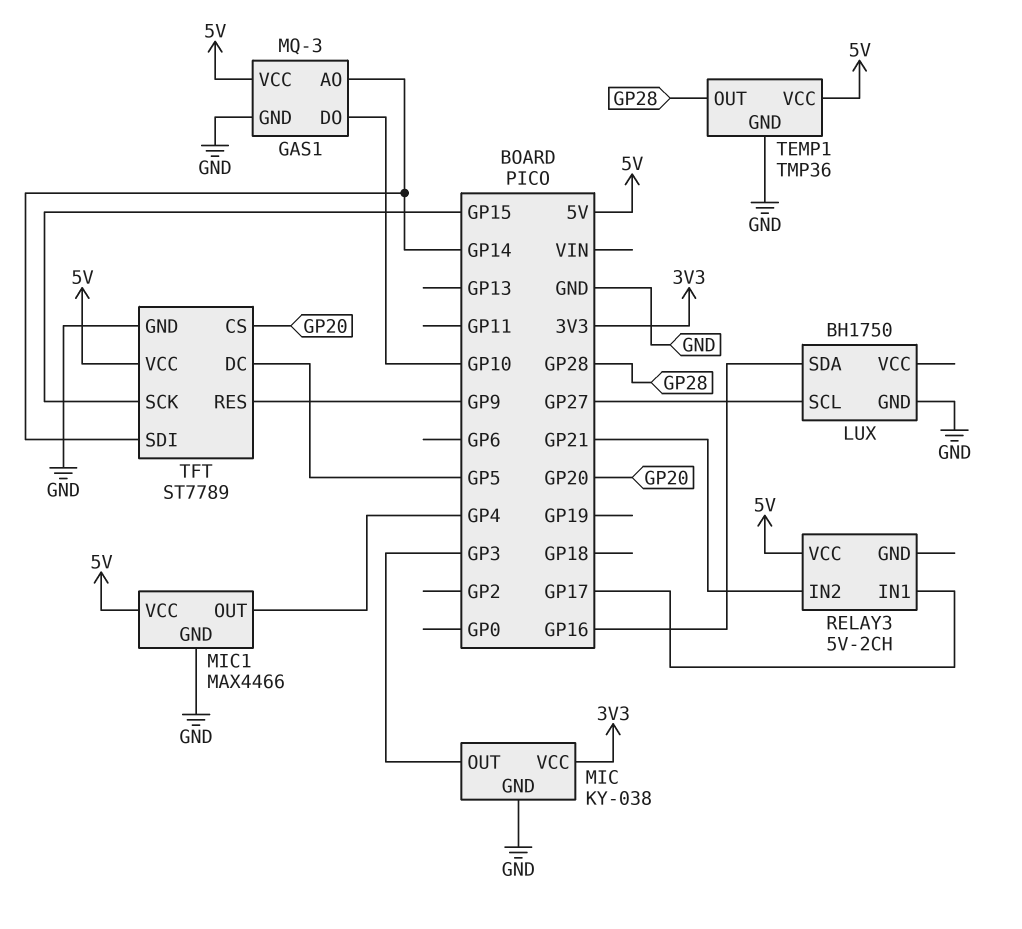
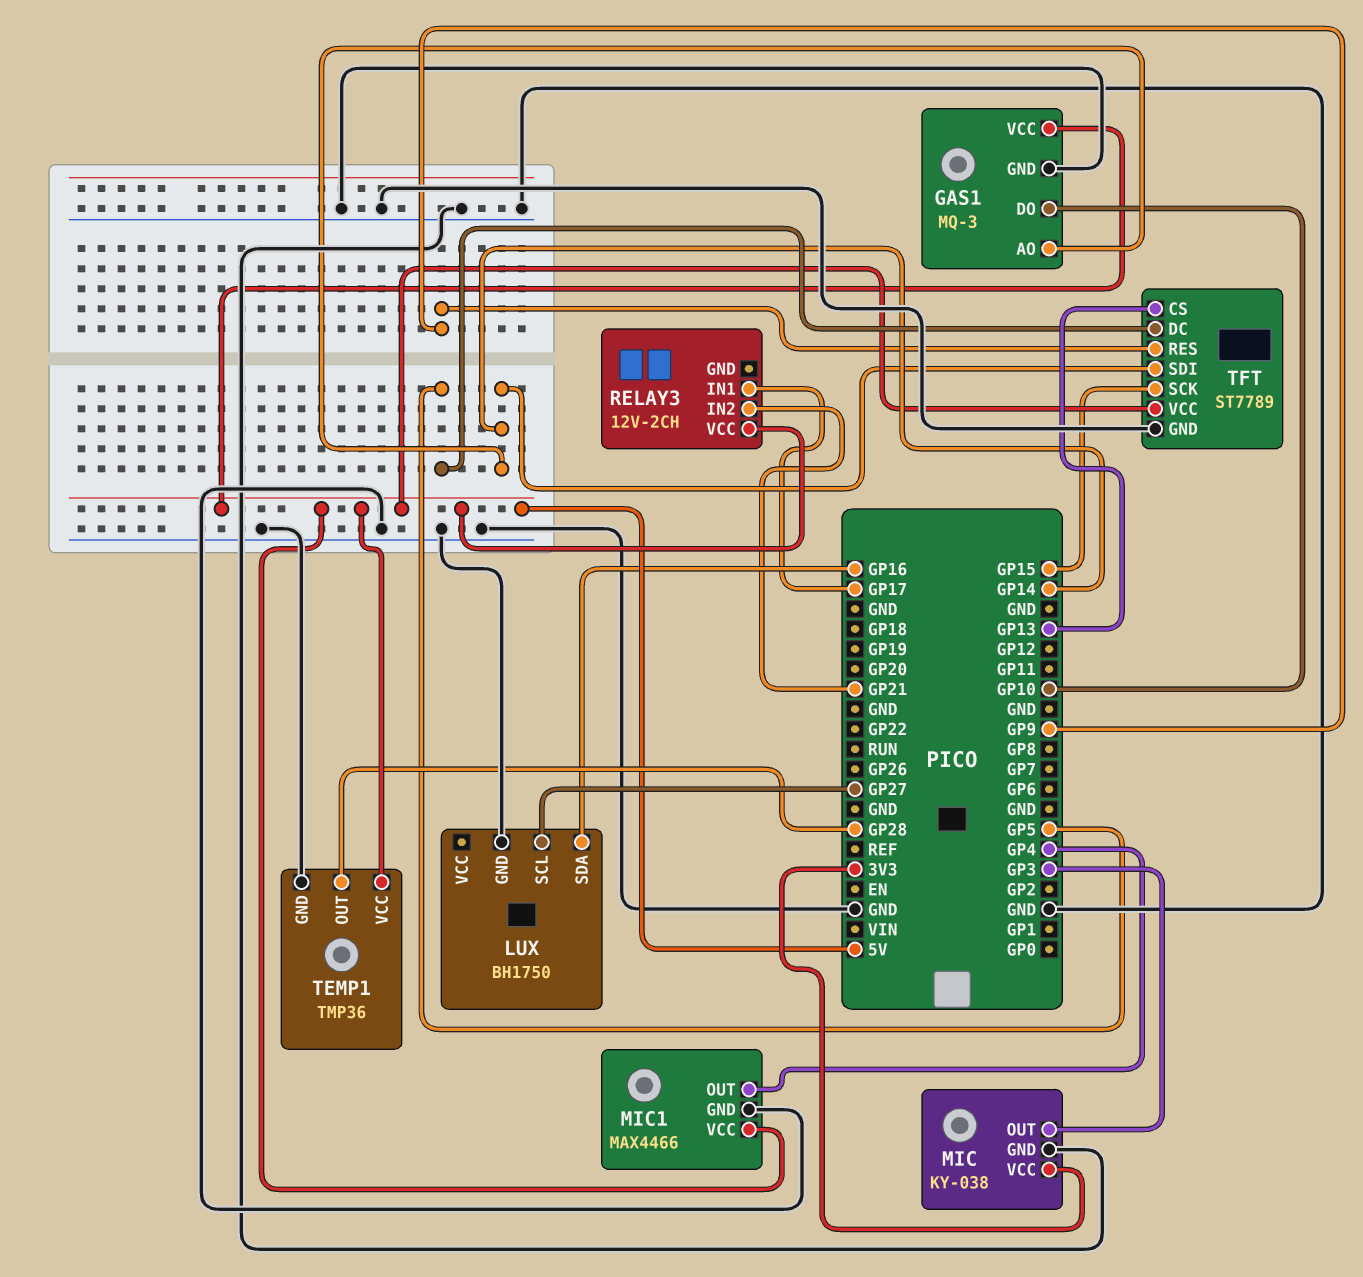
RELAY3: 5V-2CH -> 12V-2CH
TFT pin CS: GP20 -> GP13

